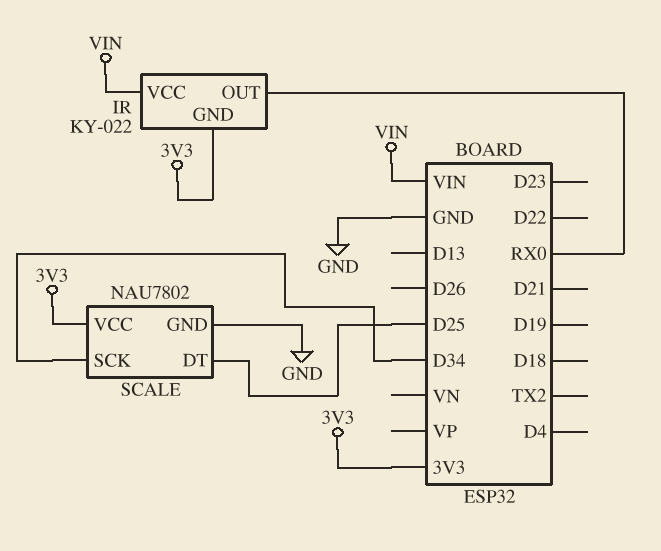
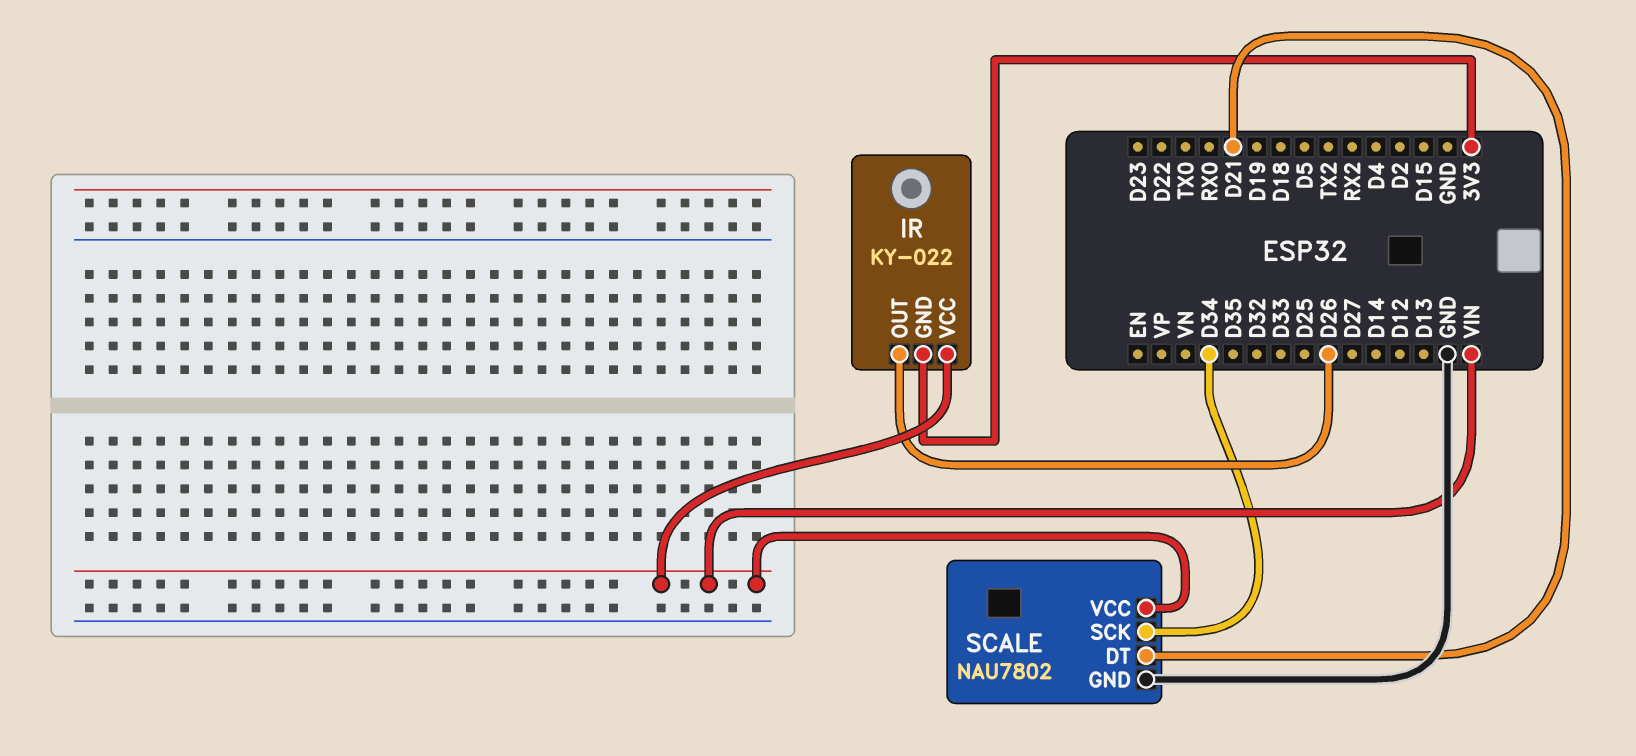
IR pin OUT: RX0 -> D26
SCALE pin DT: D25 -> D21
SCALE pin VCC: 3V3 -> VIN

